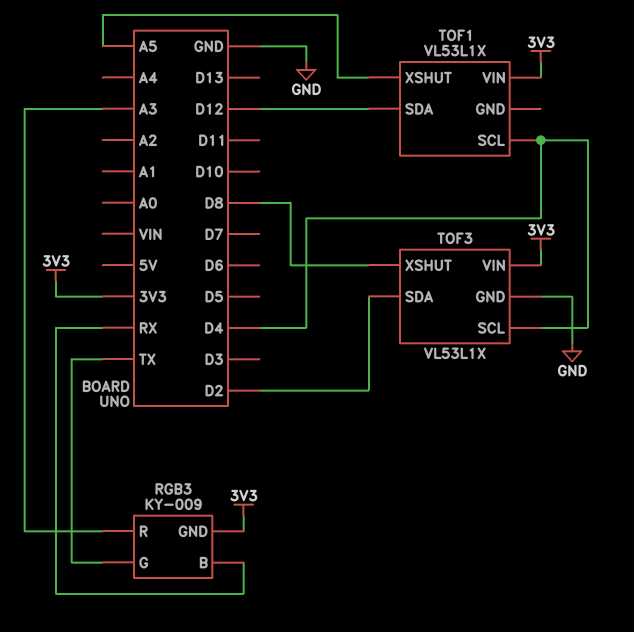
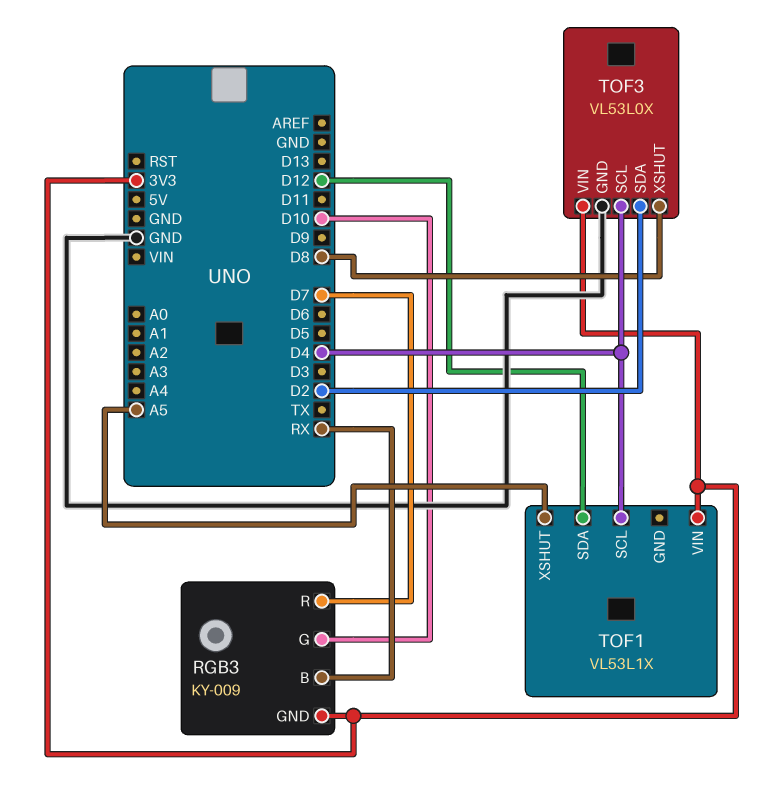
RGB3 pin G: TX -> D10
RGB3 pin R: A3 -> D7
TOF3: VL53L1X -> VL53L0X

